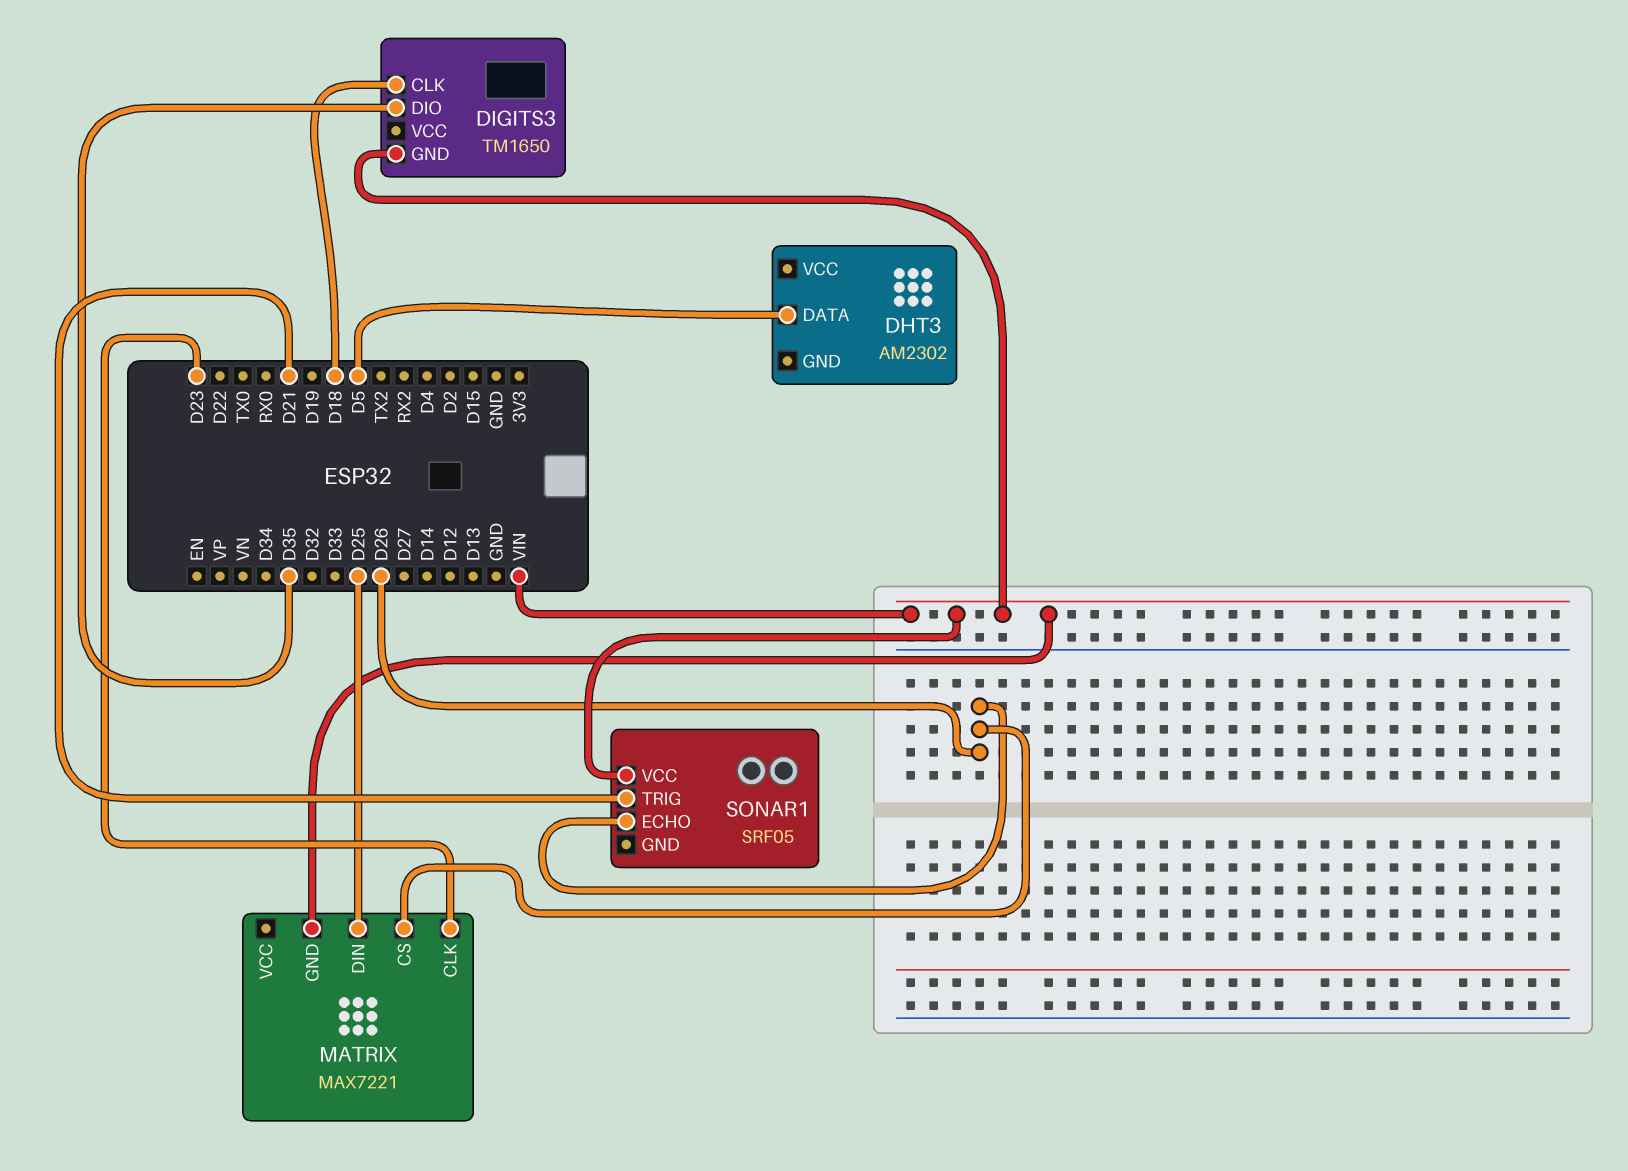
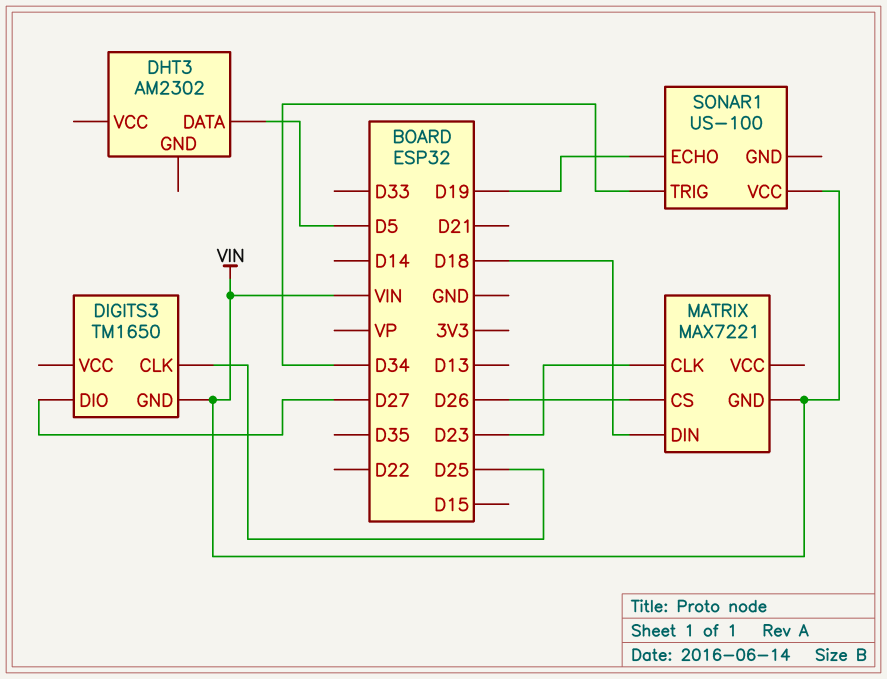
DIGITS3 pin CLK: D18 -> D25
DIGITS3 pin DIO: D35 -> D27
MATRIX pin DIN: D25 -> D18
SONAR1: SRF05 -> US-100
SONAR1 pin ECHO: D26 -> D19
SONAR1 pin TRIG: D21 -> D34

